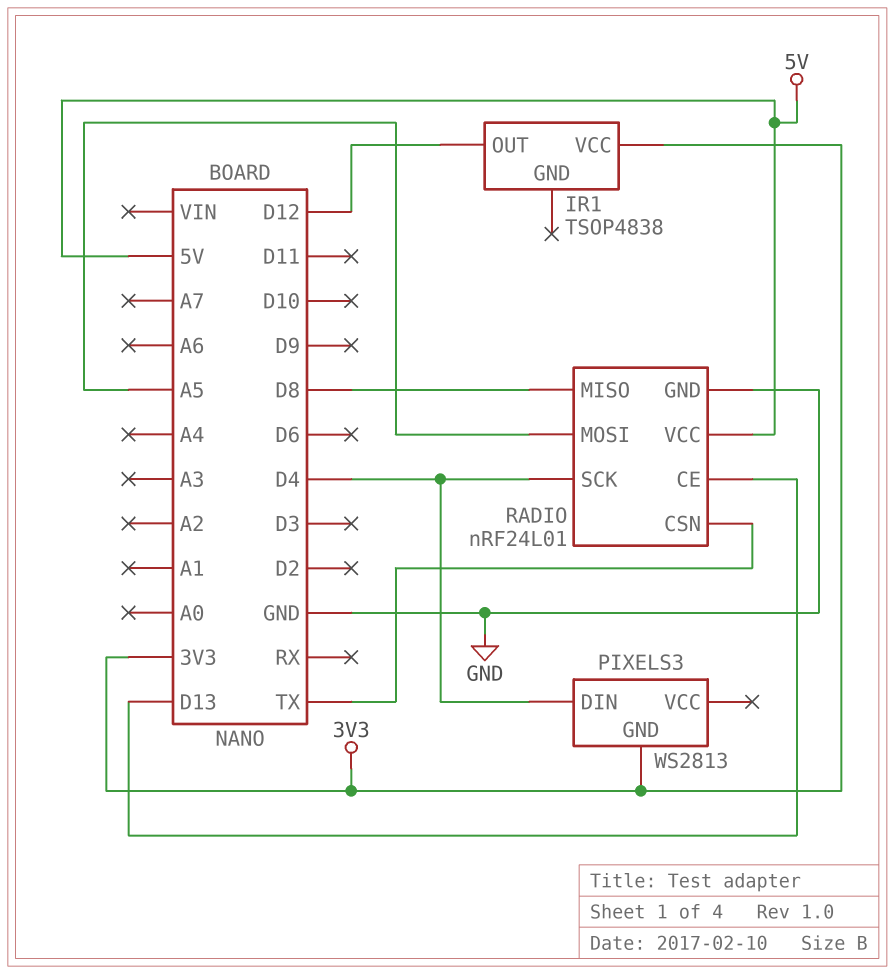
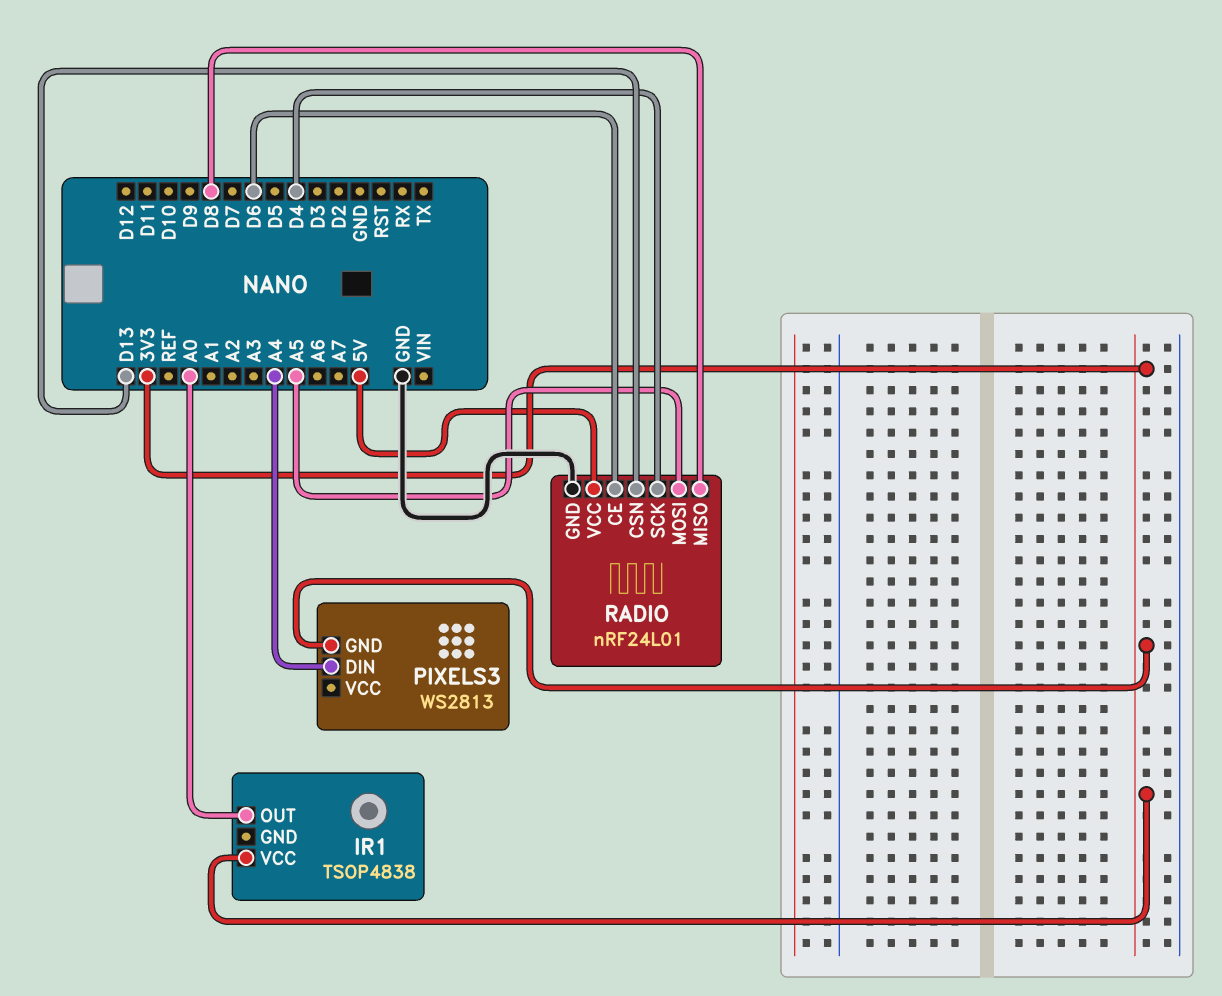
IR1 pin OUT: D12 -> A0
PIXELS3 pin DIN: D4 -> A4
RADIO pin CE: D13 -> D6
RADIO pin CSN: TX -> D13

